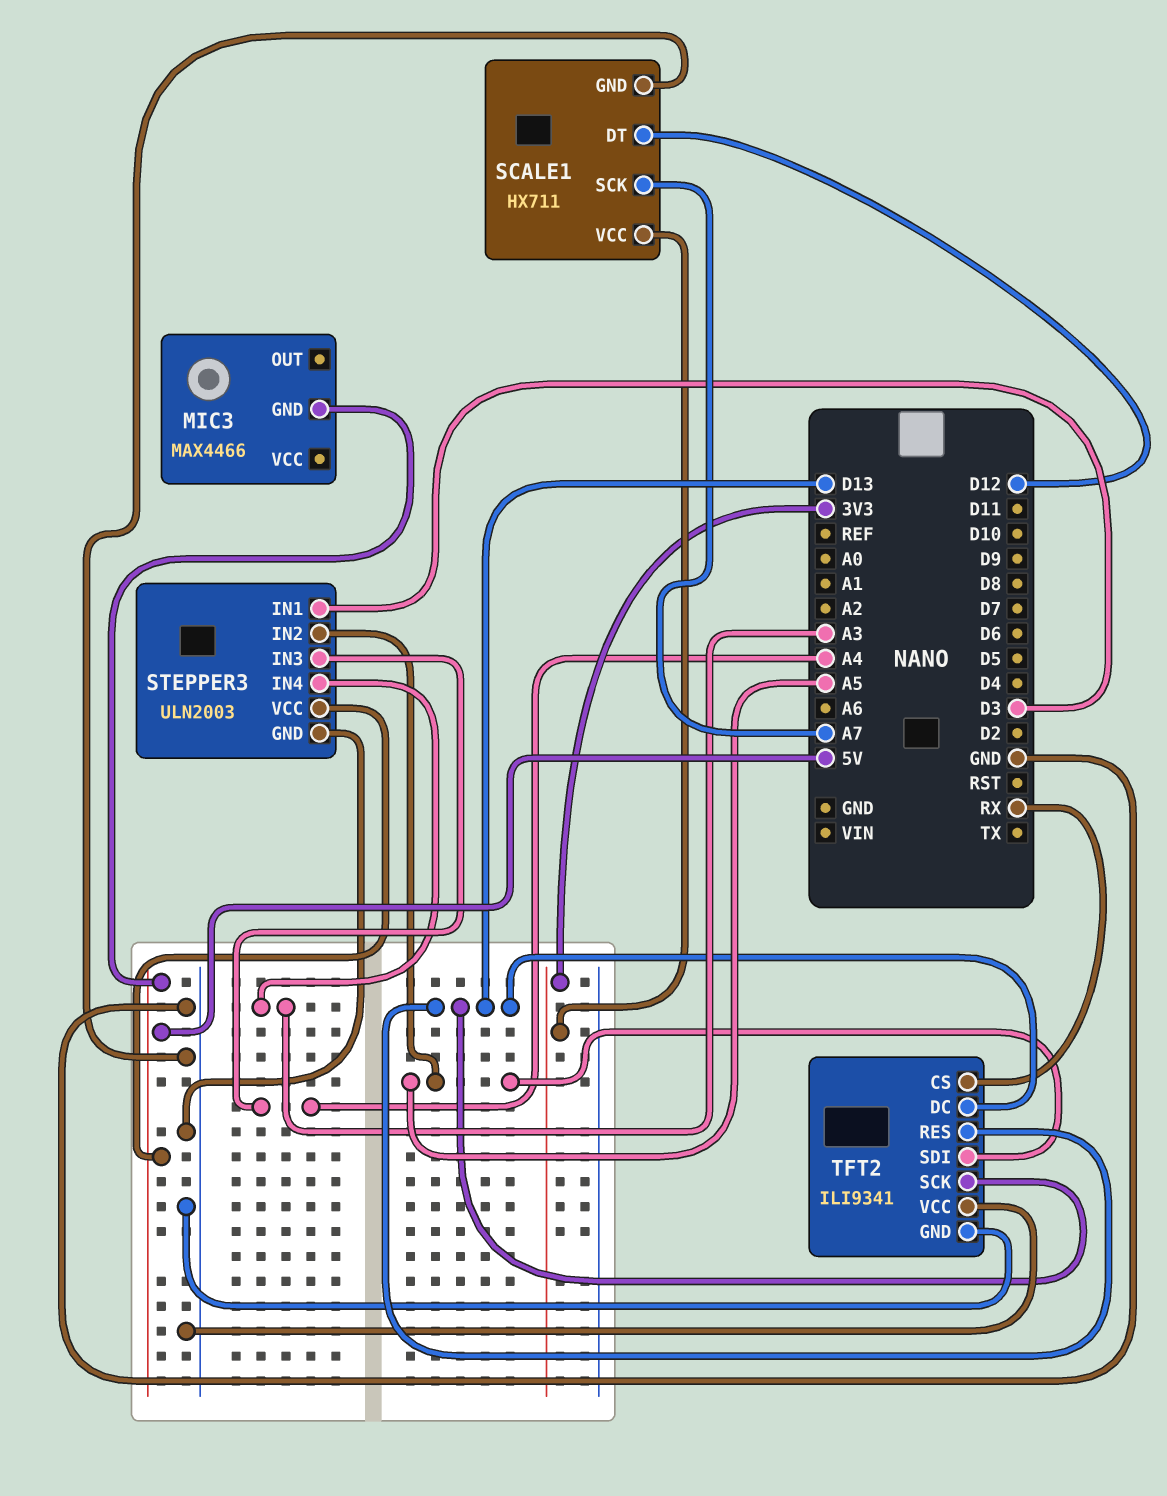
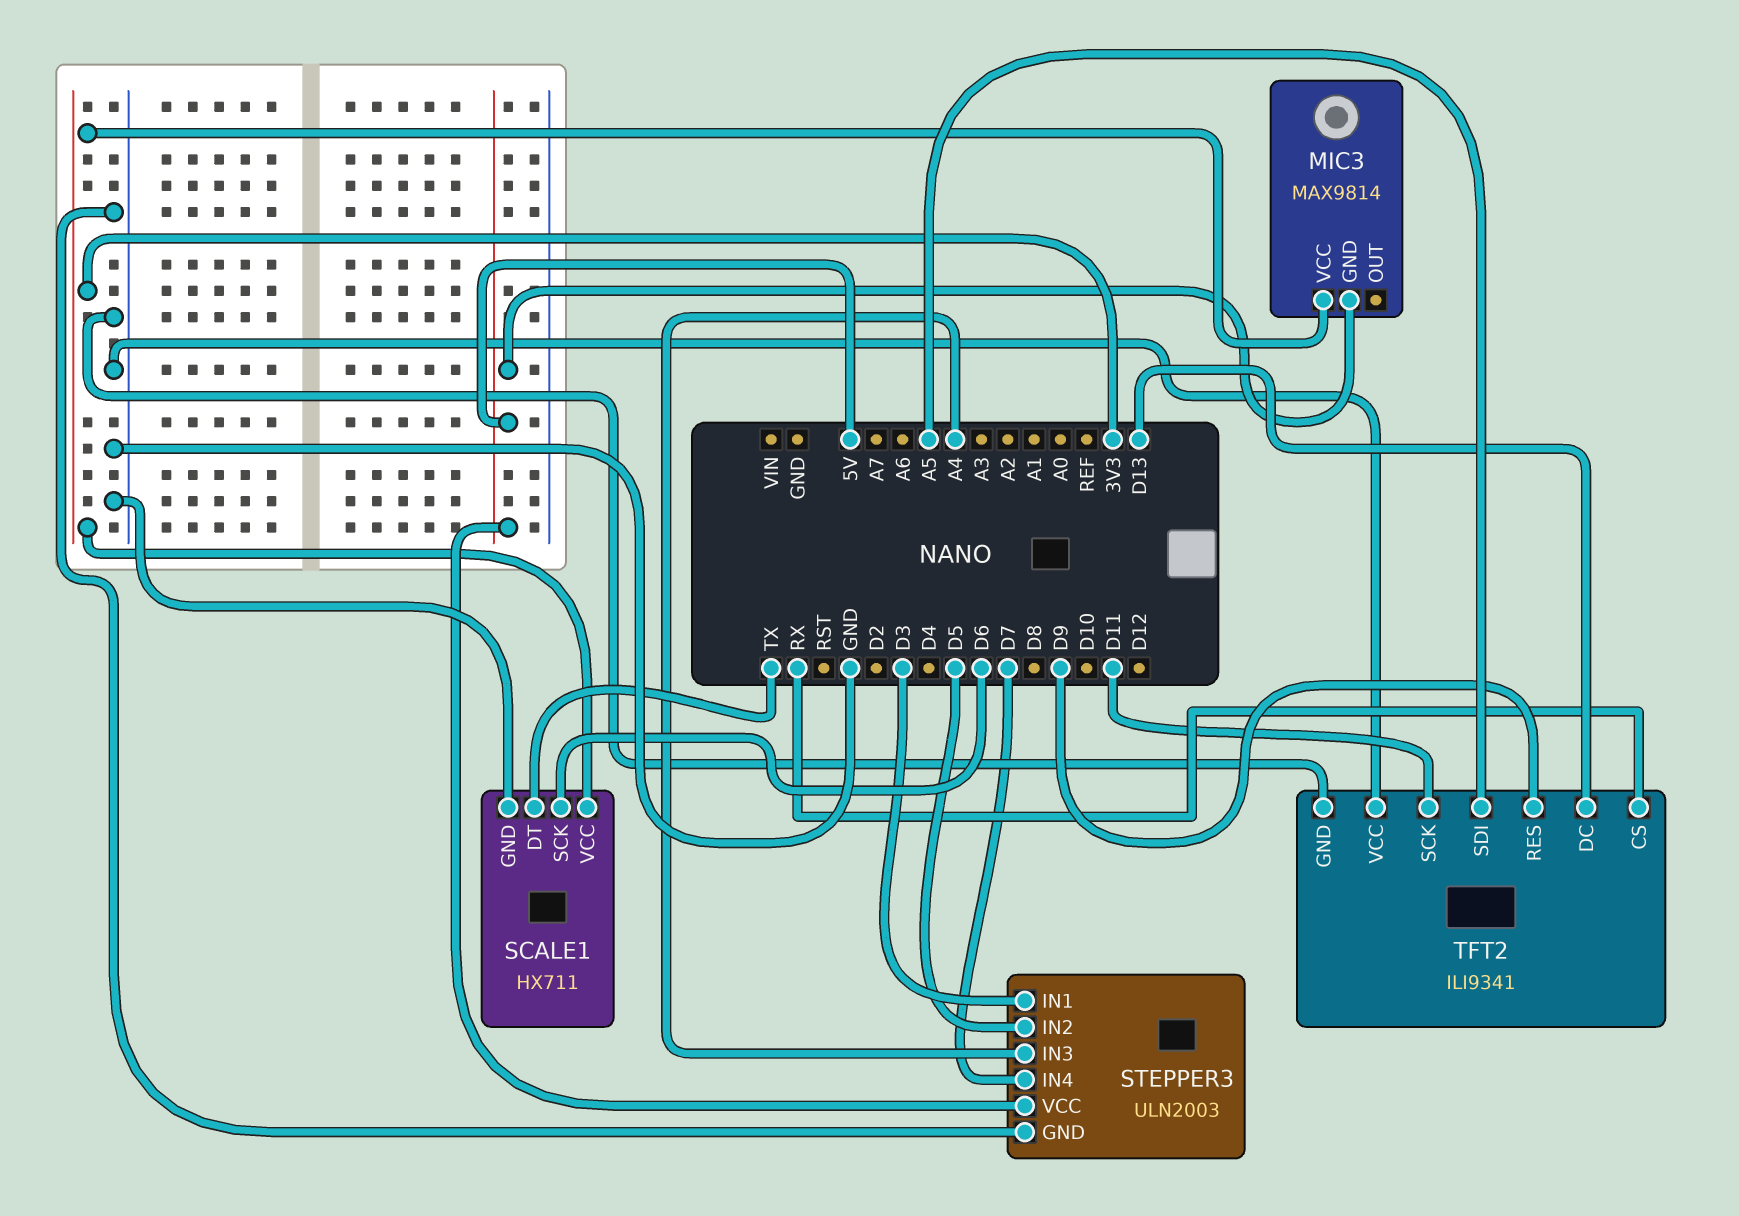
MIC3: MAX4466 -> MAX9814
MIC3 pin VCC: none -> 3V3
SCALE1 pin DT: D12 -> TX
SCALE1 pin SCK: A7 -> D6
STEPPER3 pin IN2: A5 -> D5
STEPPER3 pin IN4: A3 -> D7
TFT2 pin RES: D13 -> D9
TFT2 pin SCK: D13 -> D11

